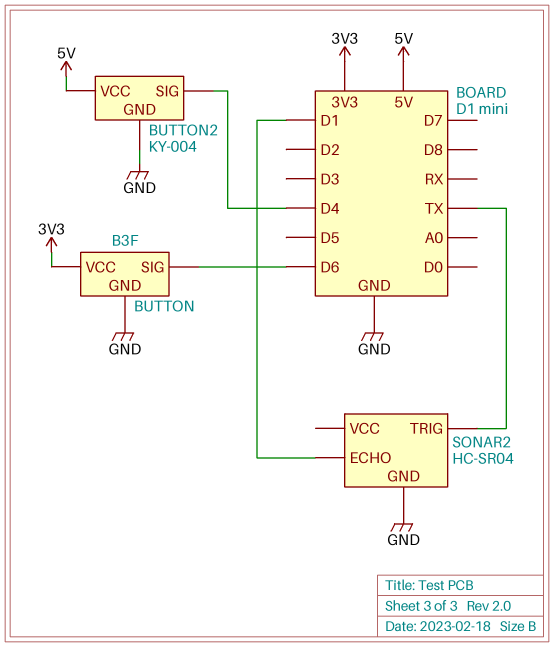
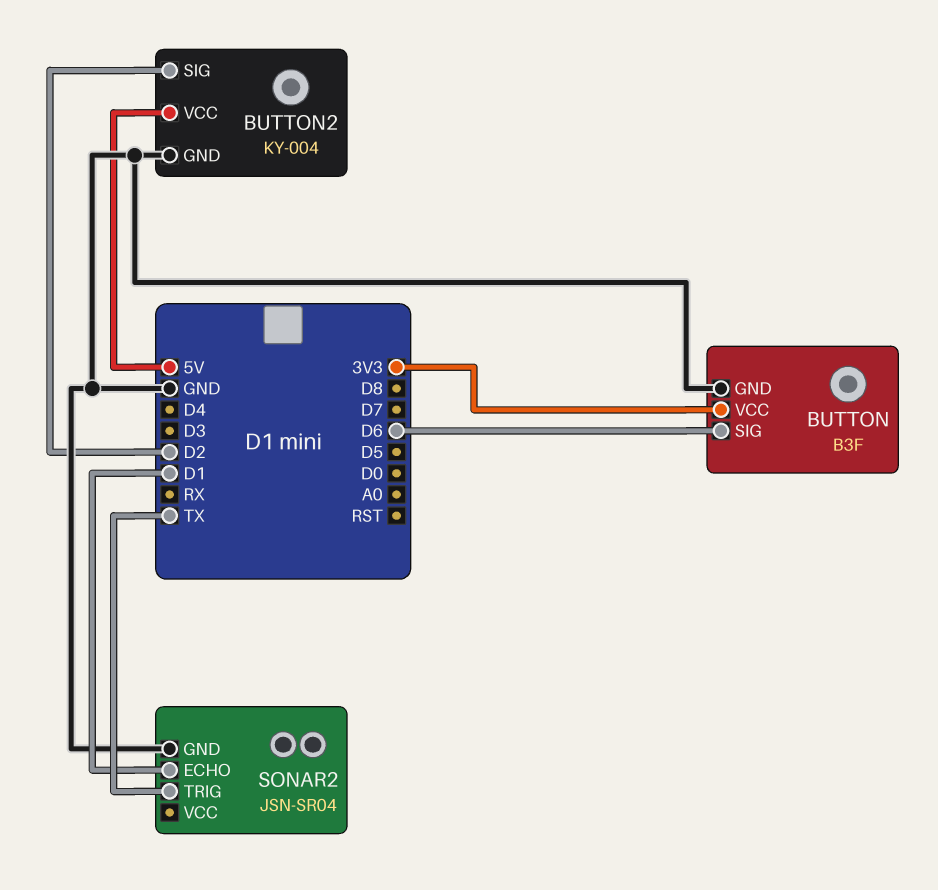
BUTTON2 pin SIG: D4 -> D2
SONAR2: HC-SR04 -> JSN-SR04

